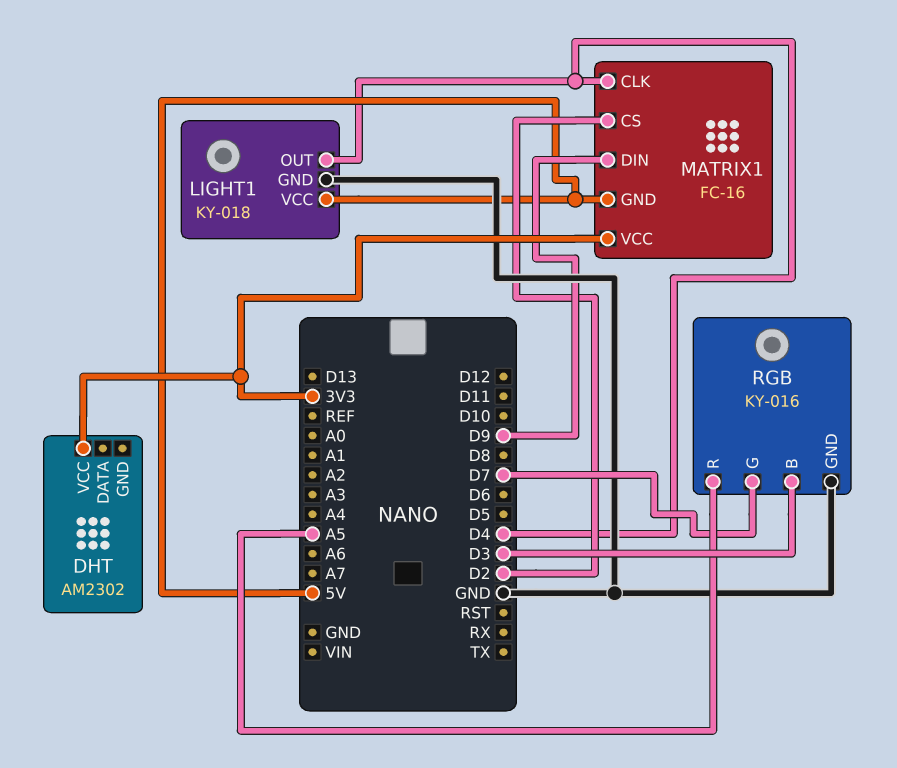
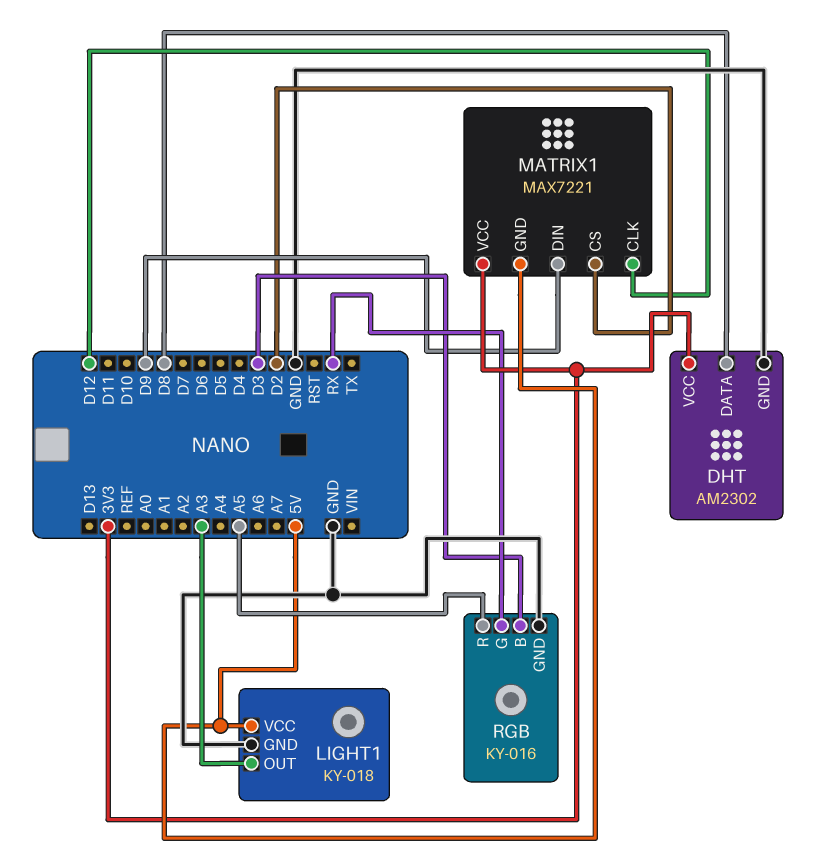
DHT pin DATA: none -> D8
DHT pin GND: none -> GND
LIGHT1 pin OUT: D4 -> A3
MATRIX1: FC-16 -> MAX7221
MATRIX1 pin CLK: D4 -> D12
RGB pin G: D7 -> RX

